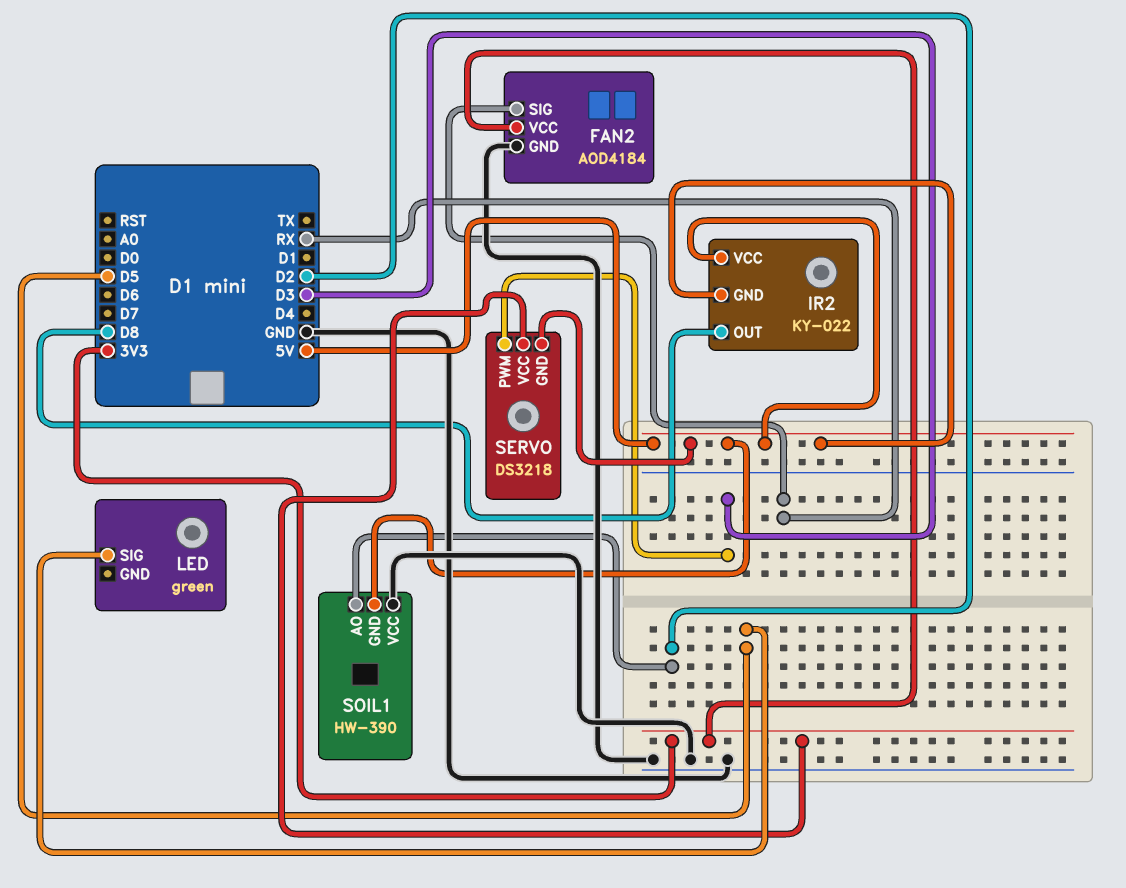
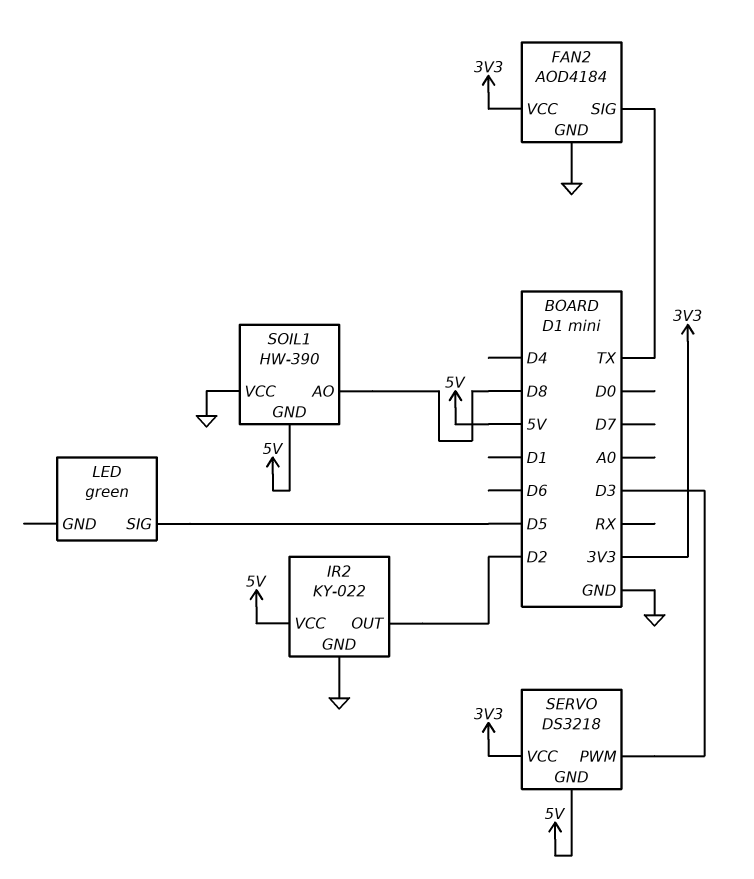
FAN2 pin SIG: RX -> TX
IR2 pin GND: 5V -> GND
IR2 pin OUT: D8 -> D2
SOIL1 pin AO: D2 -> D8

